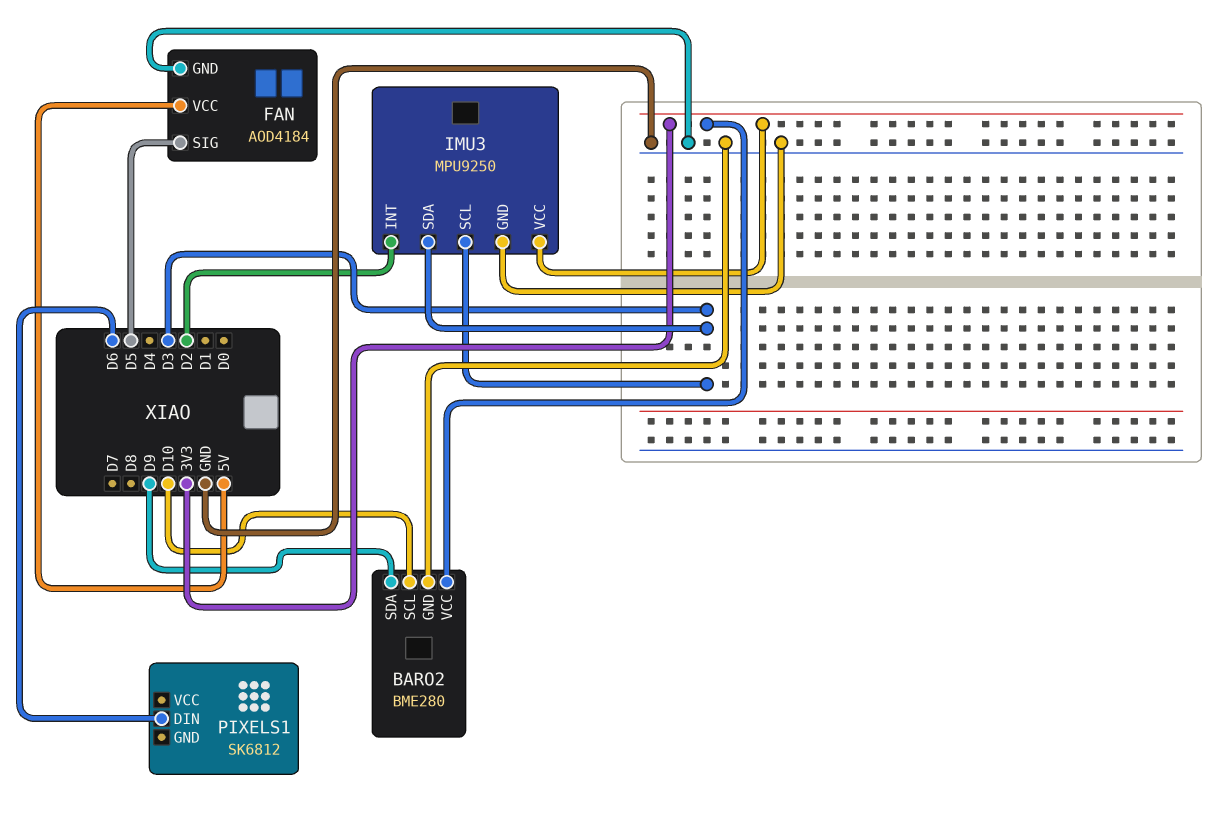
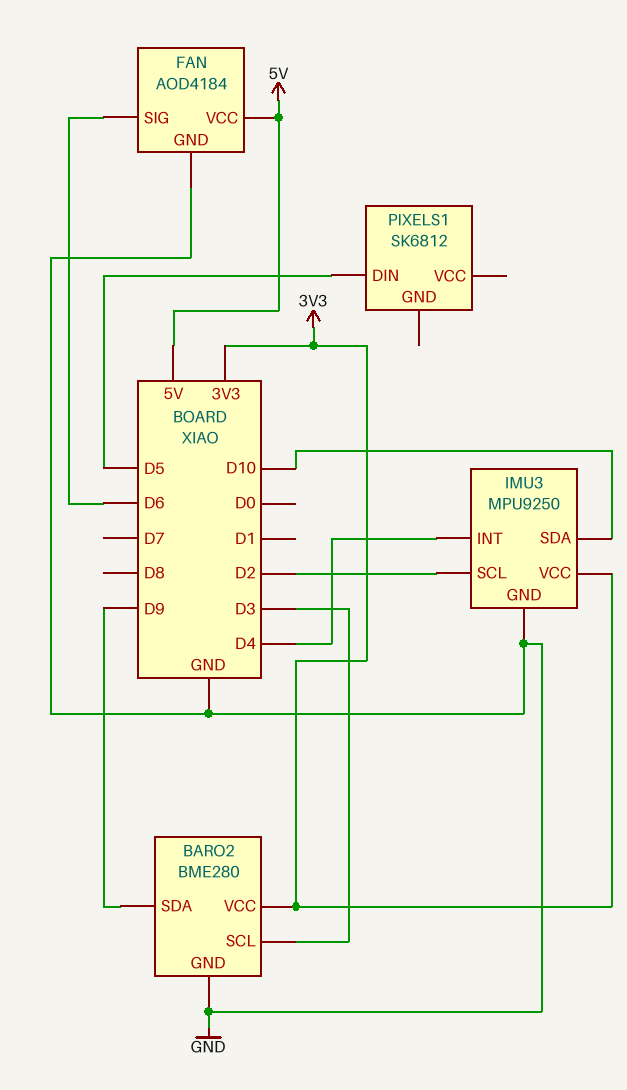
BARO2 pin SCL: D10 -> D3
FAN pin SIG: D5 -> D6
IMU3 pin INT: D2 -> D4
IMU3 pin SCL: D3 -> D2
IMU3 pin SDA: D3 -> D10
PIXELS1 pin DIN: D6 -> D5

